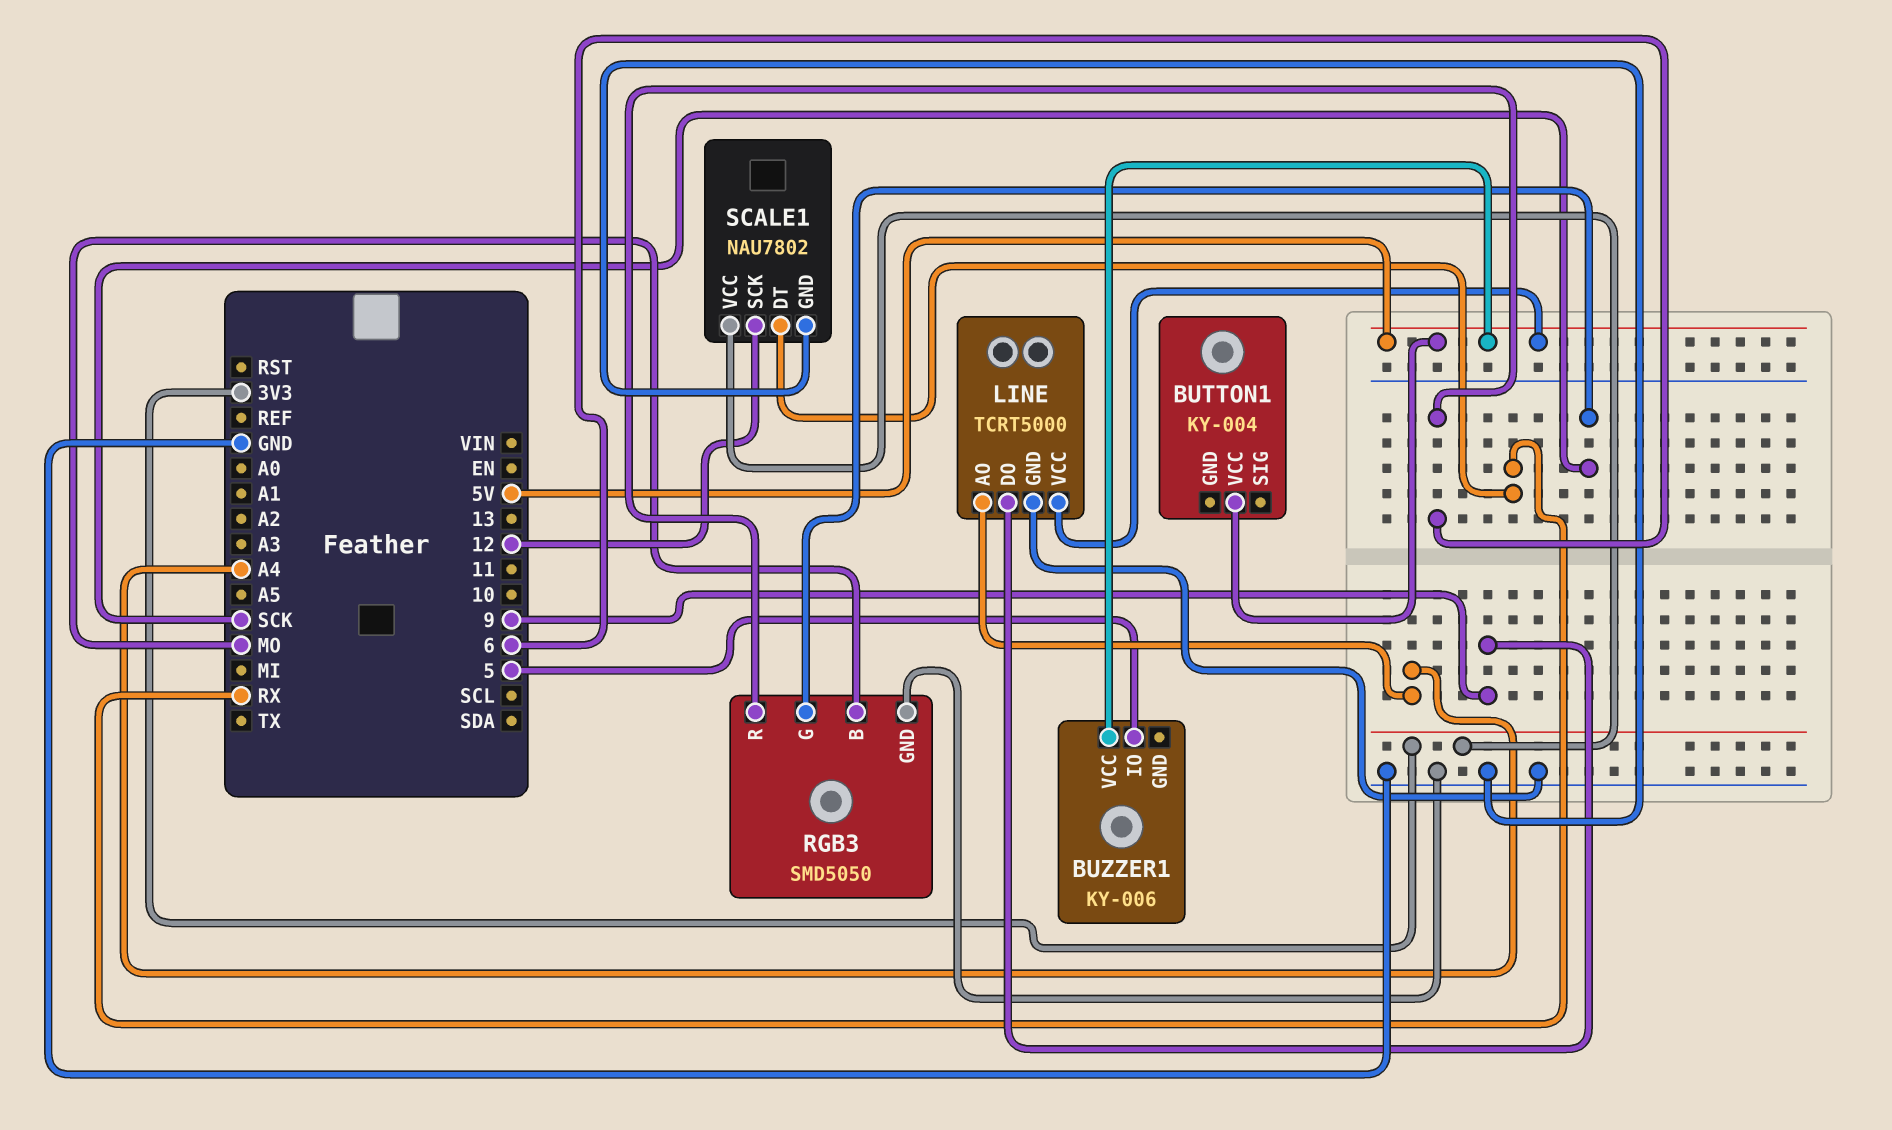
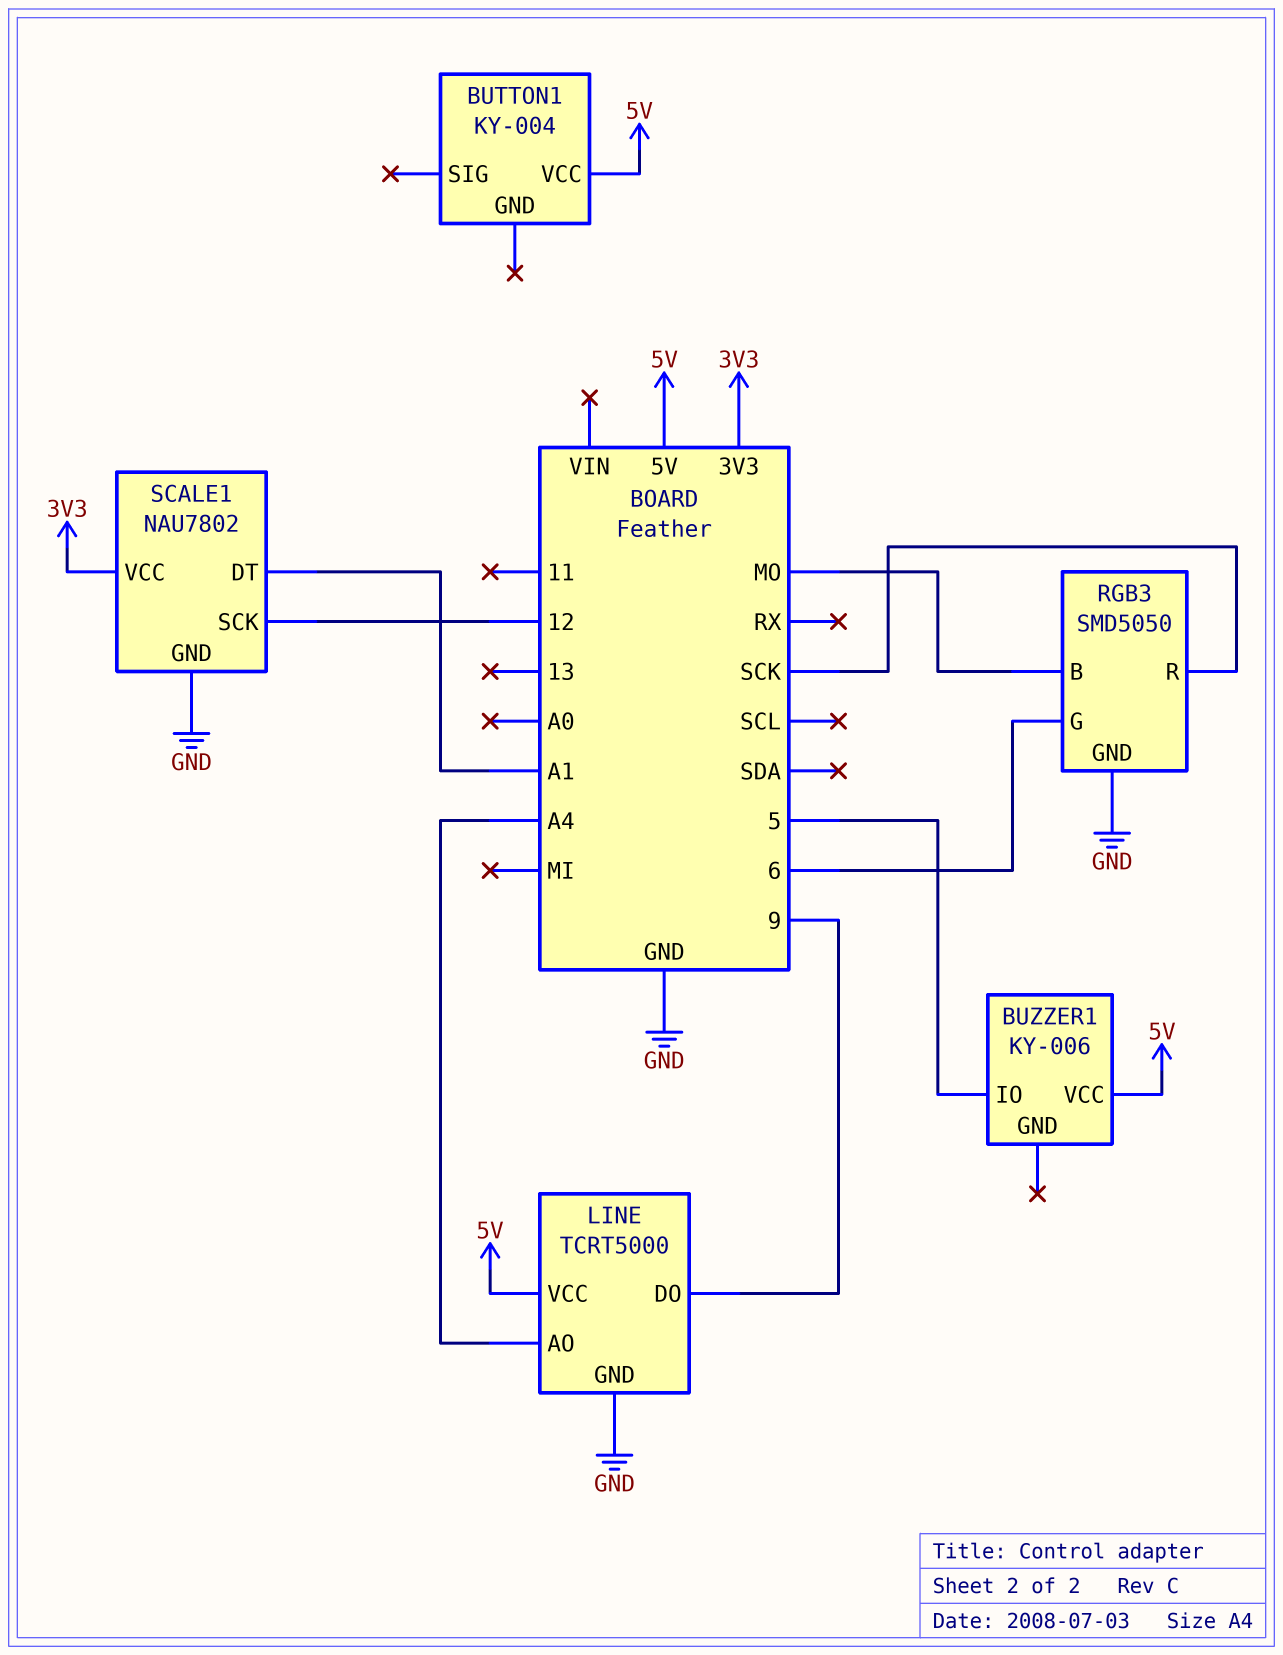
RGB3 pin G: SCK -> 6
RGB3 pin R: 6 -> SCK
SCALE1 pin DT: RX -> A1

